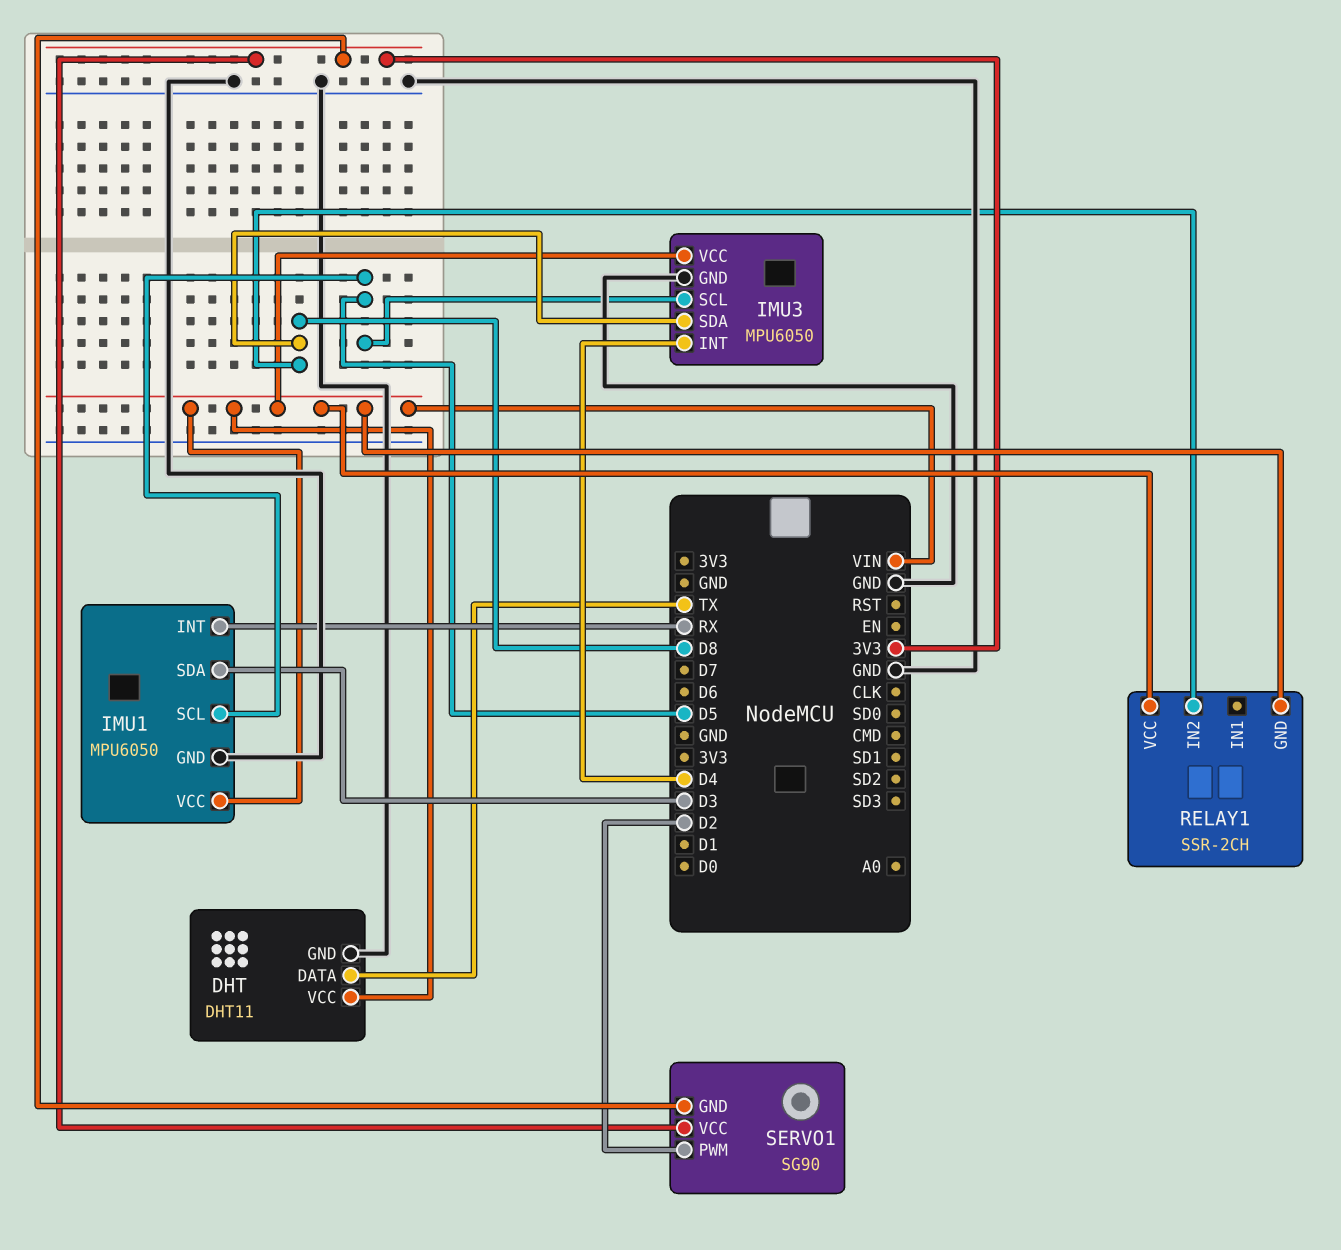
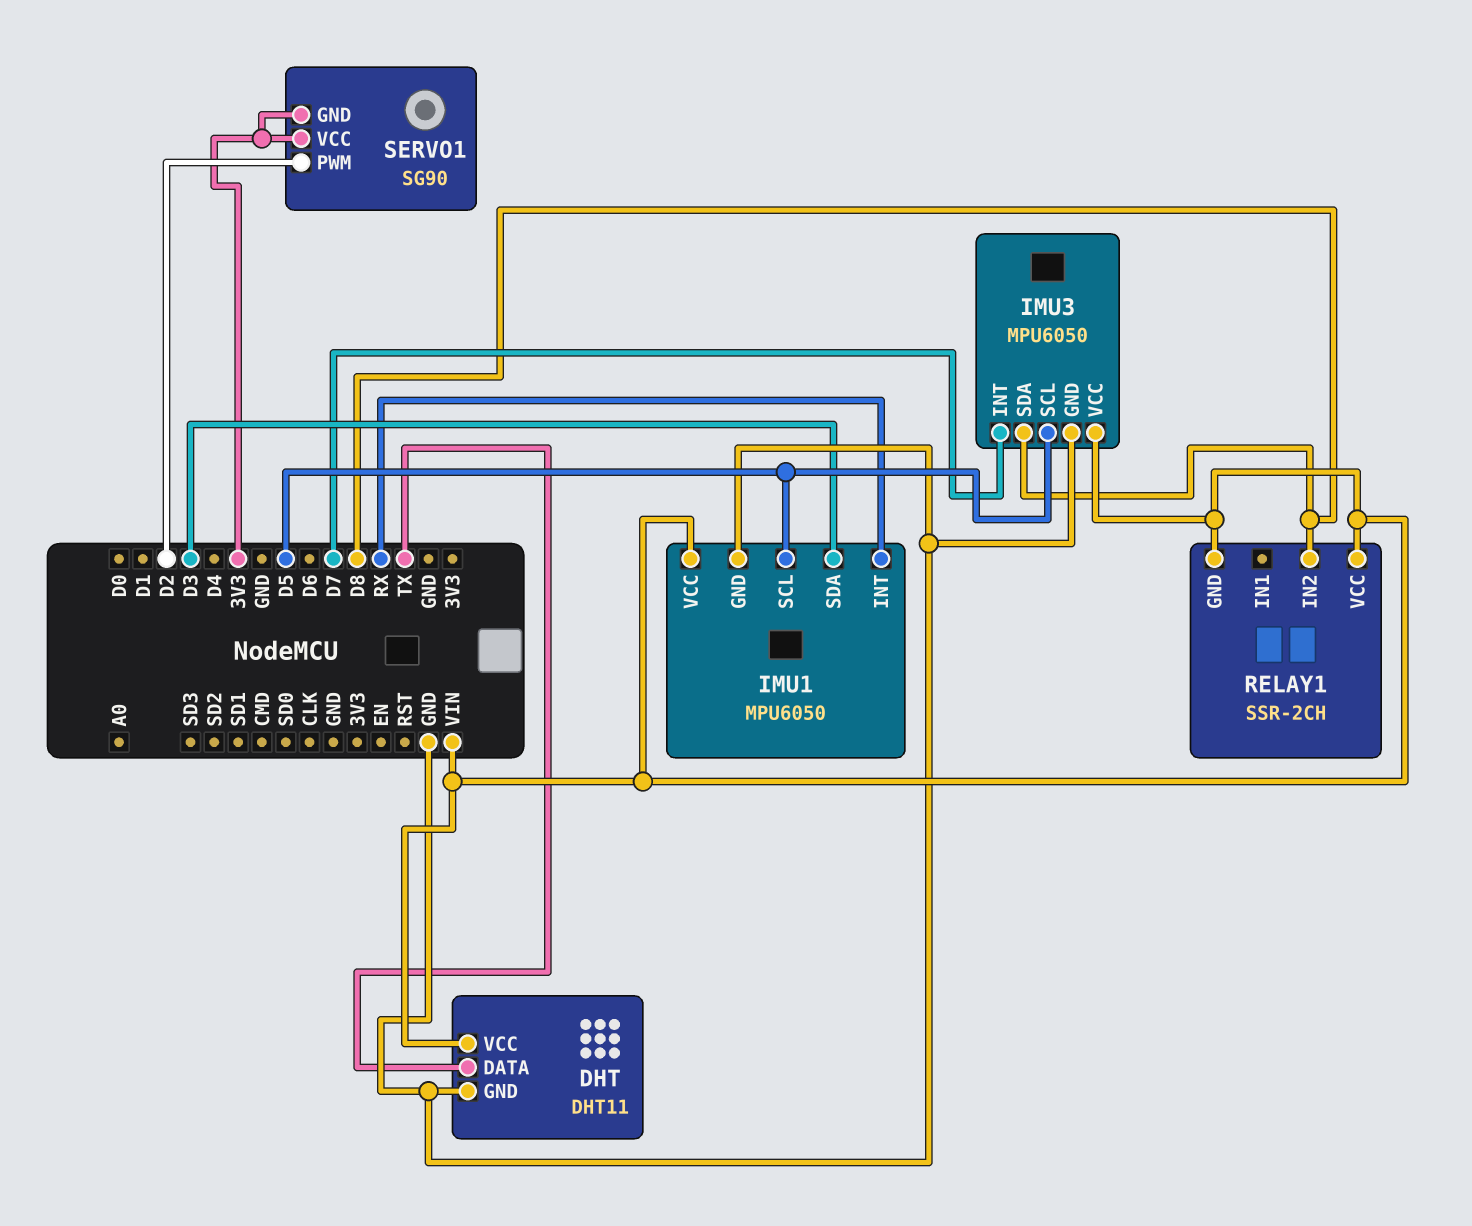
IMU3 pin INT: D4 -> D7

